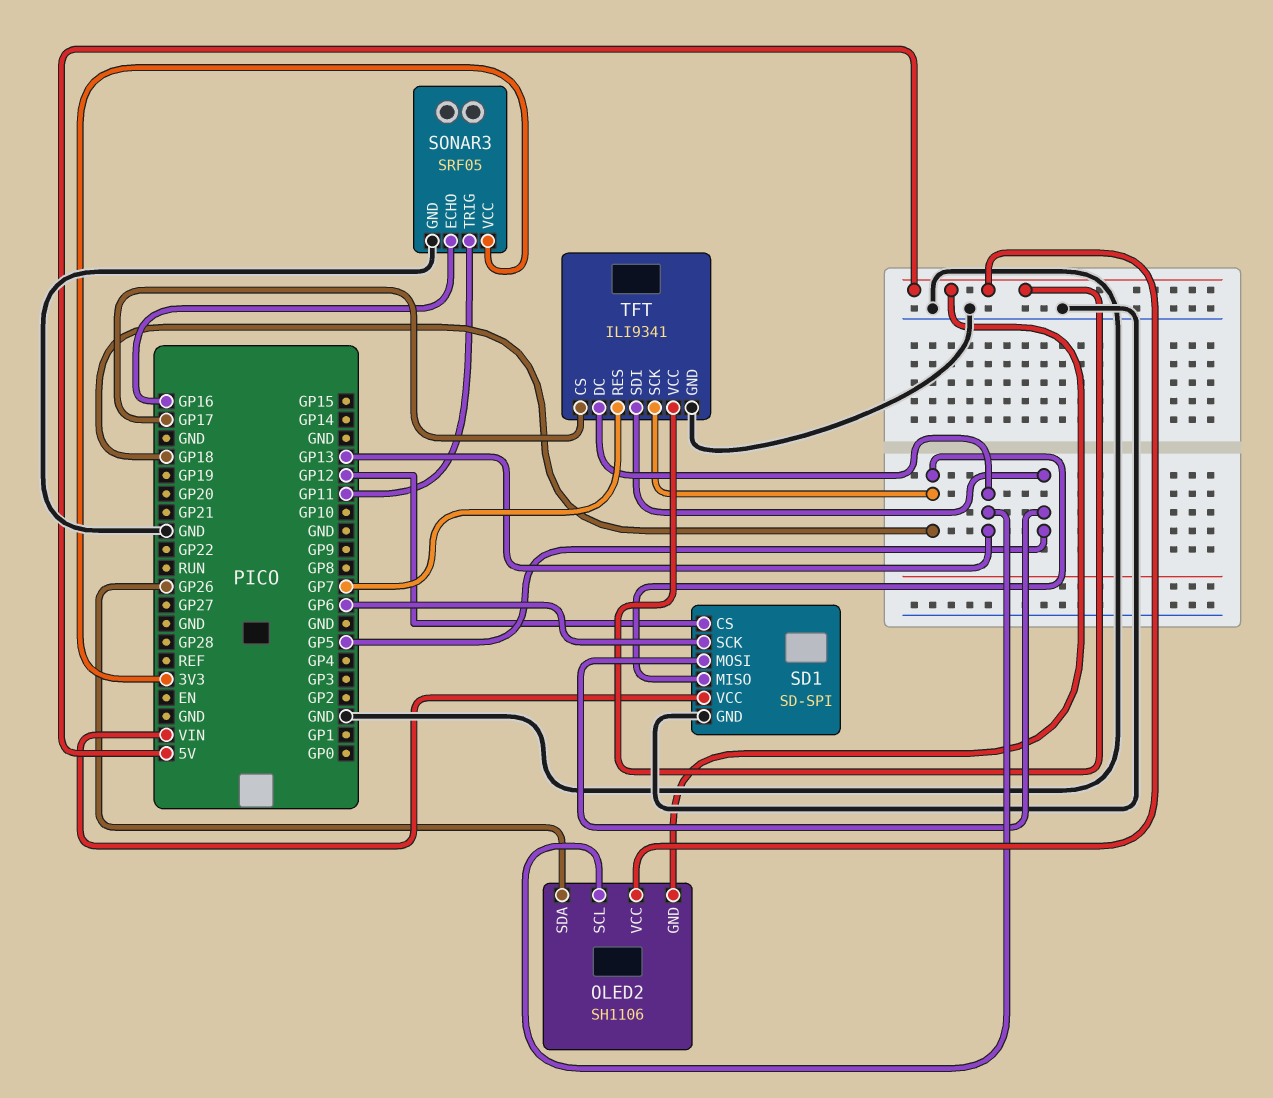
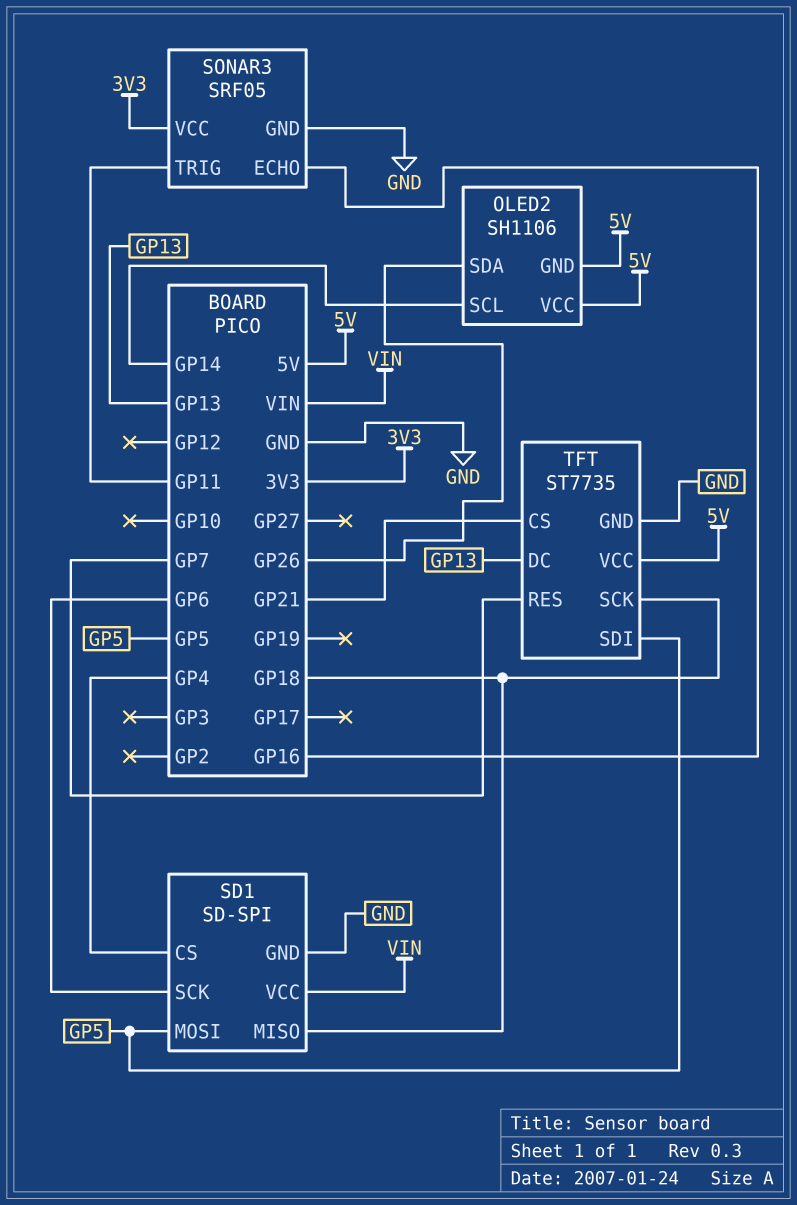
OLED2 pin SCL: GP13 -> GP14
SD1 pin CS: GP12 -> GP4
TFT: ILI9341 -> ST7735
TFT pin CS: GP17 -> GP21

